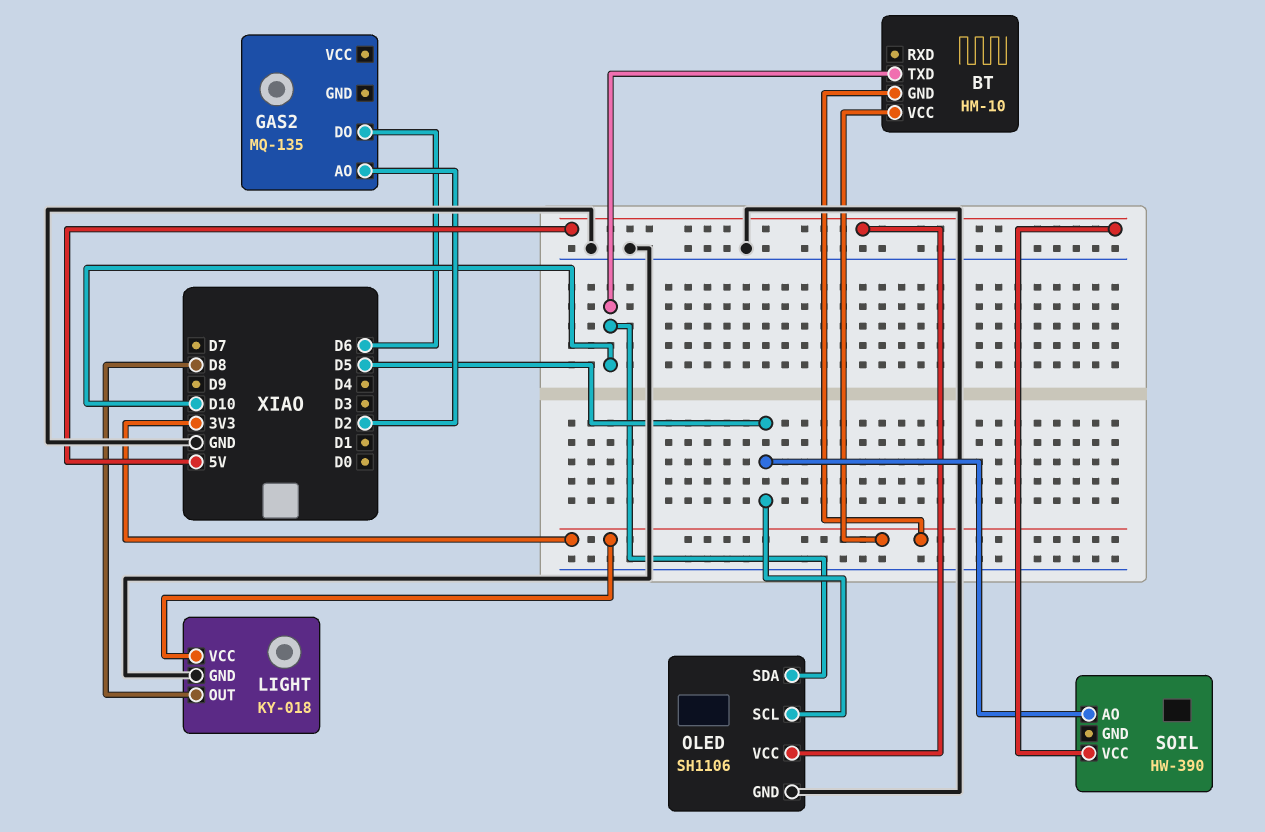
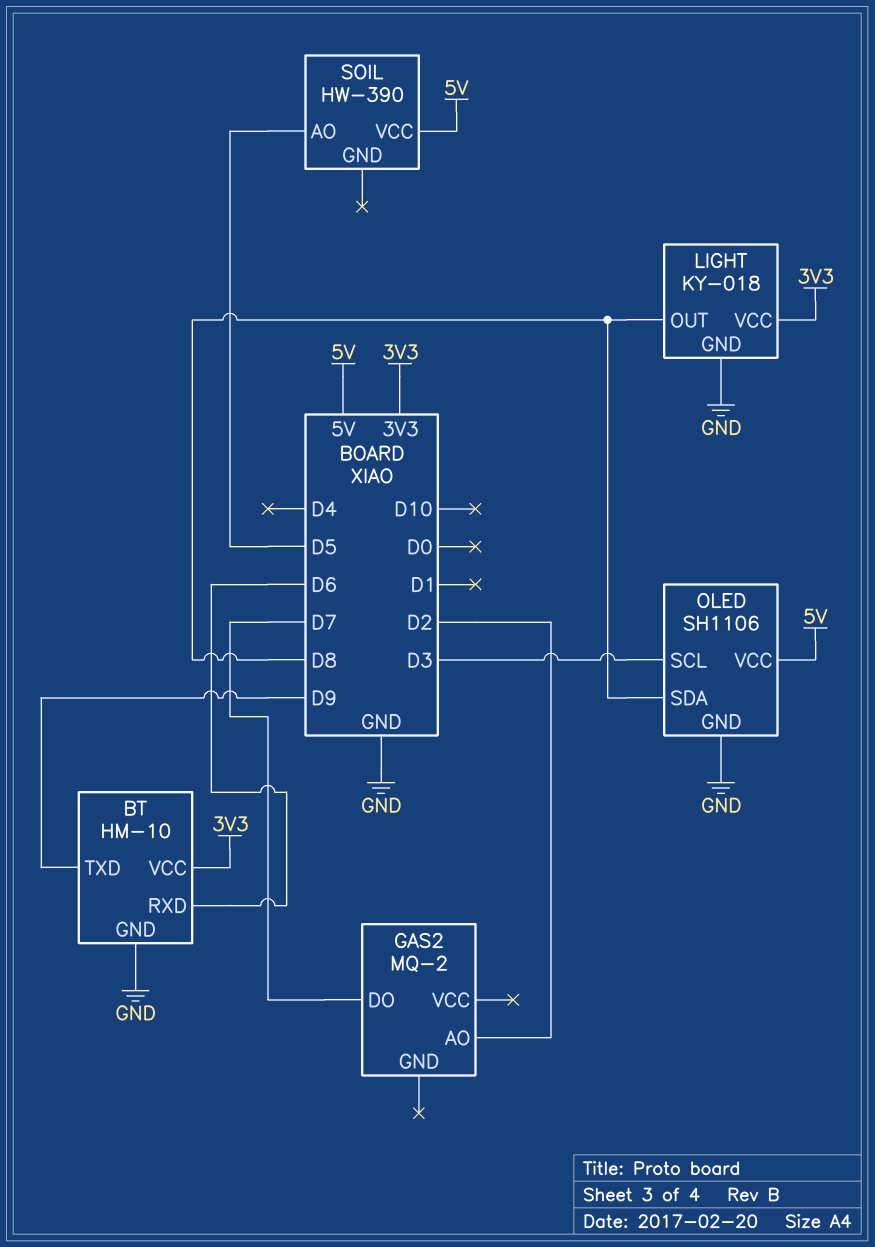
BT pin GND: 3V3 -> GND
BT pin RXD: none -> D6
BT pin TXD: D10 -> D9
GAS2: MQ-135 -> MQ-2
GAS2 pin DO: D6 -> D7
OLED pin SCL: D5 -> D3
OLED pin SDA: D10 -> D8

